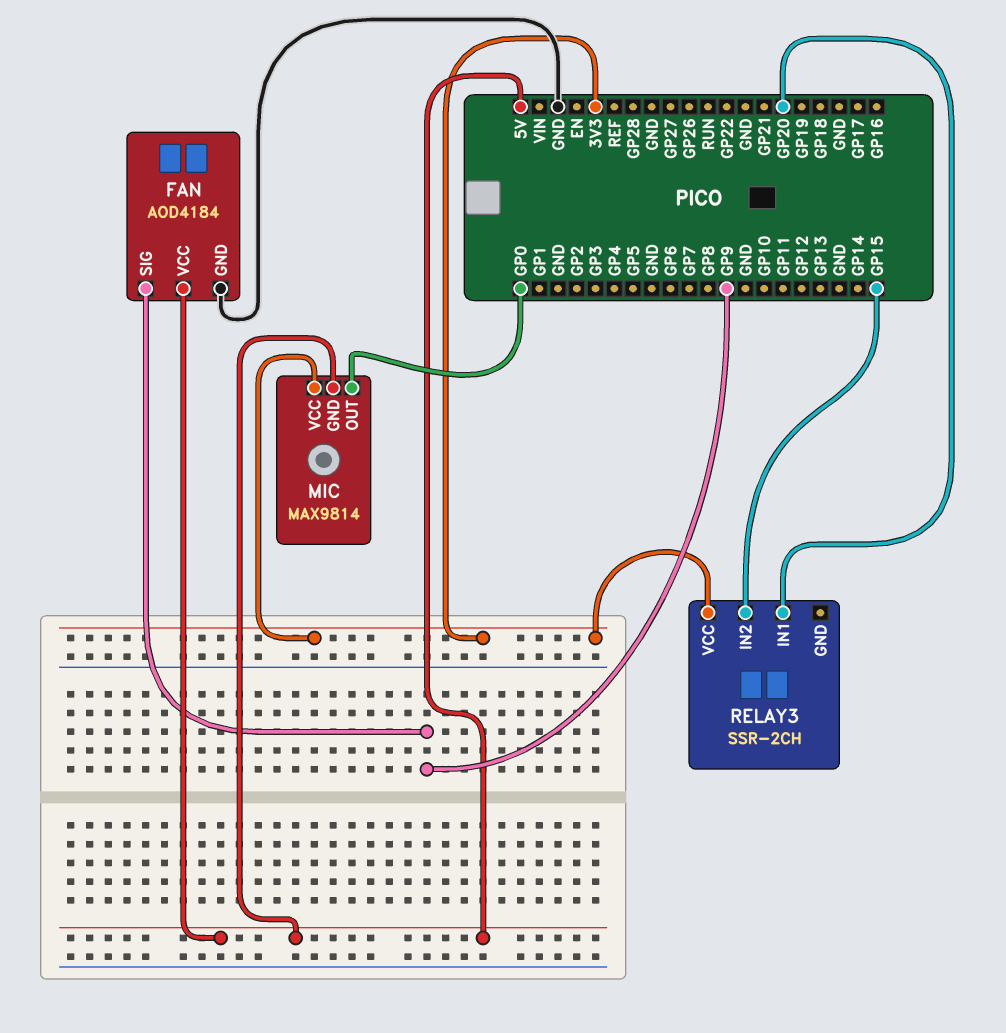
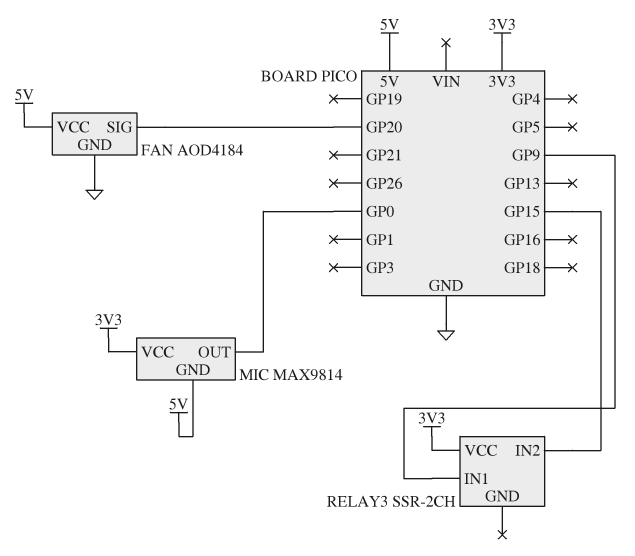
FAN pin SIG: GP9 -> GP20
RELAY3 pin IN1: GP20 -> GP9

